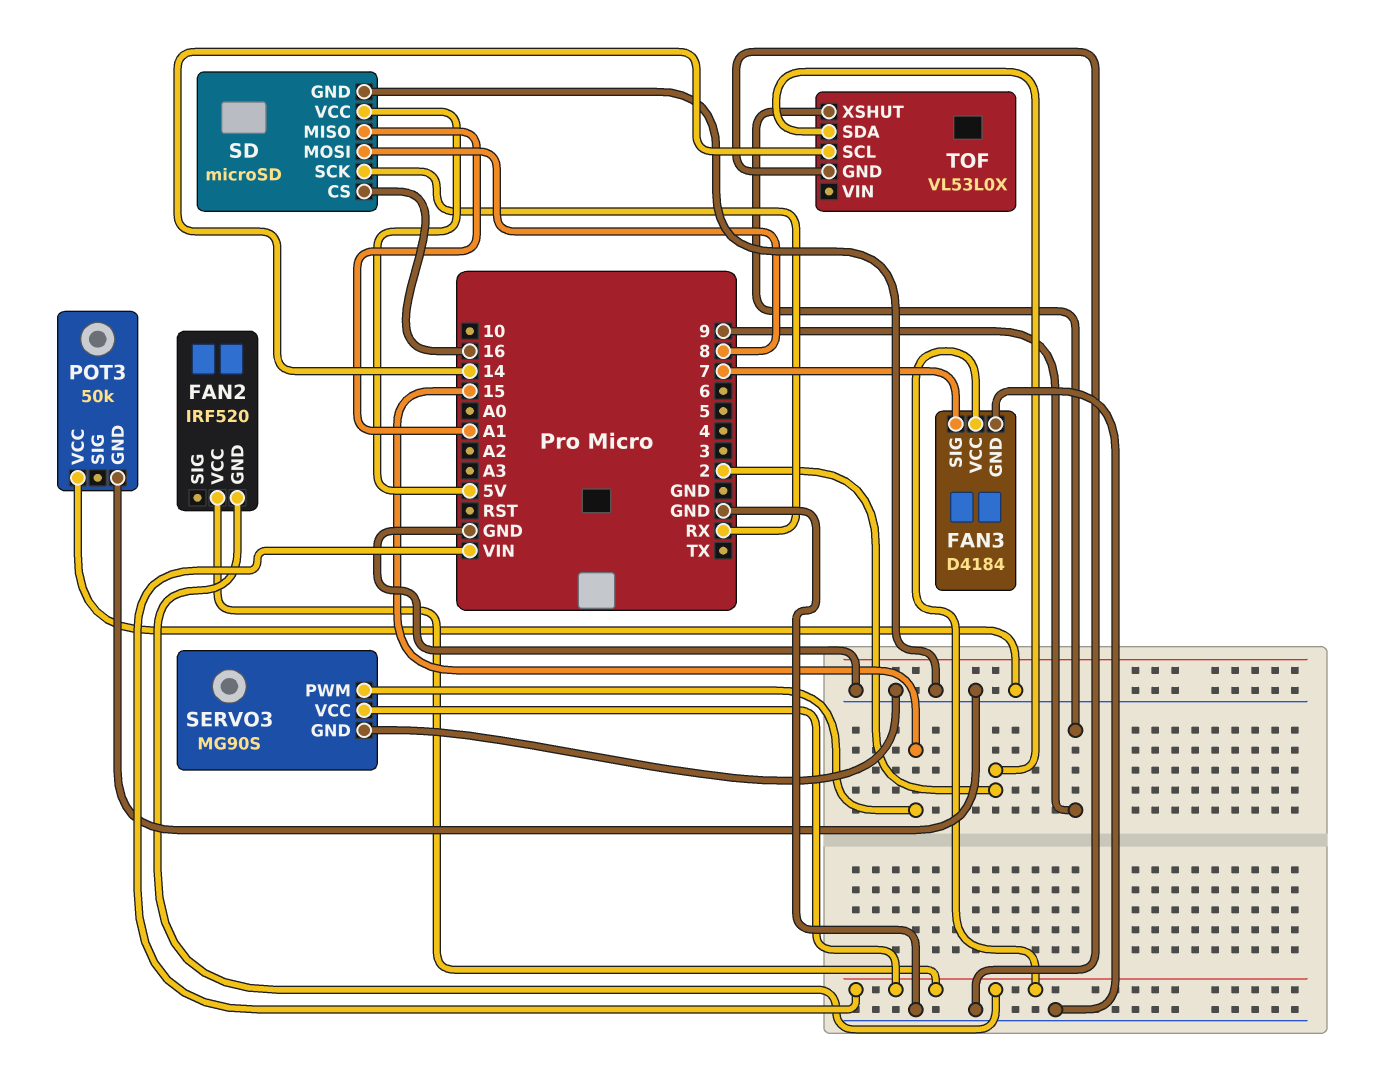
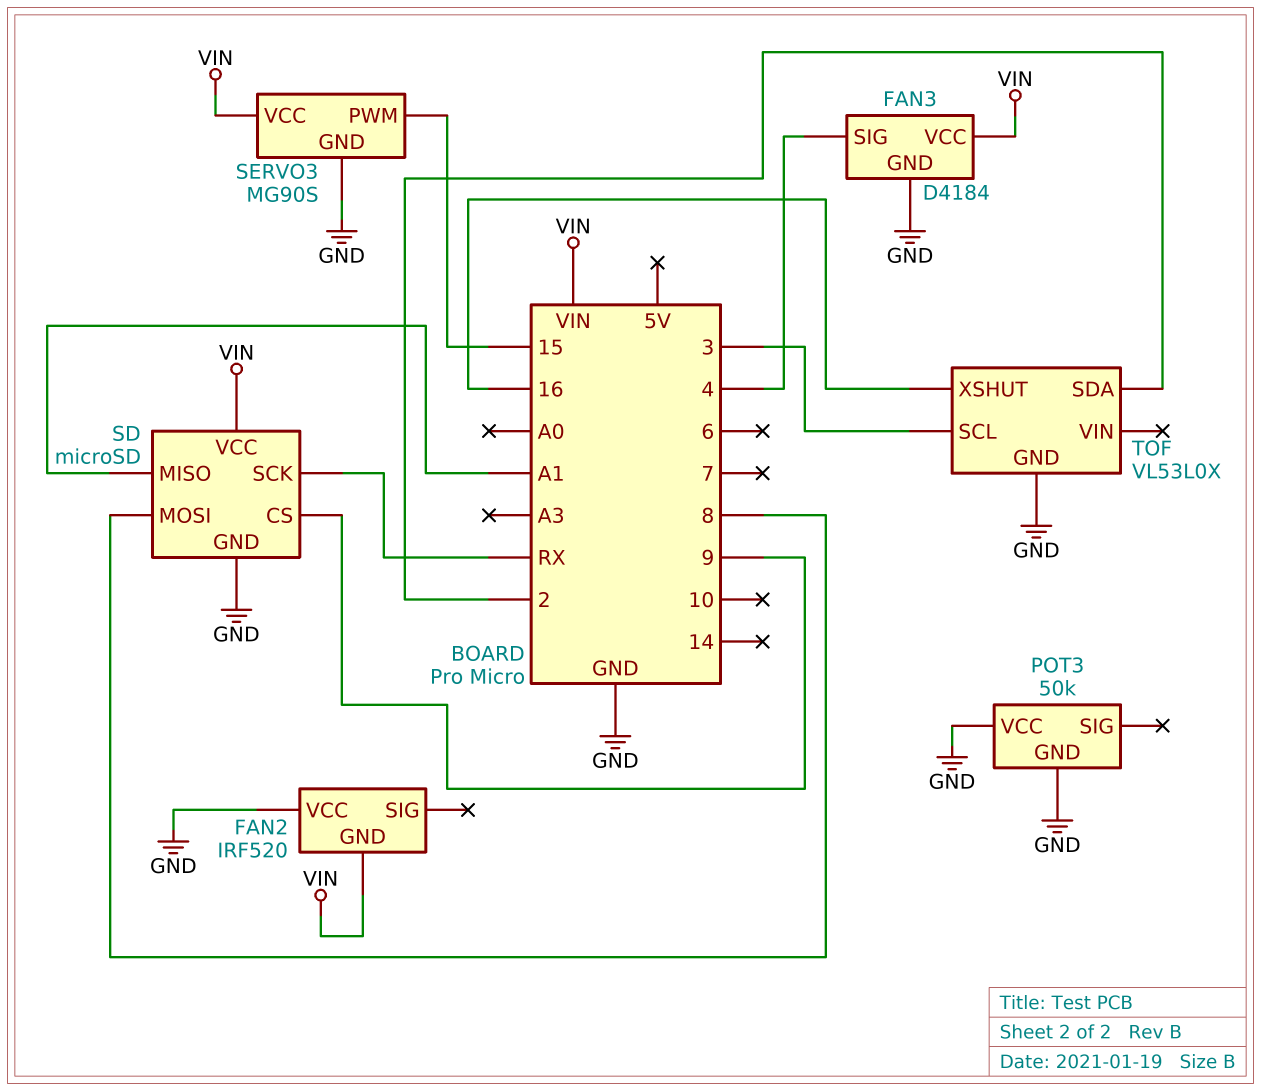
FAN2 pin VCC: VIN -> GND
FAN3 pin SIG: 7 -> 4
SD pin CS: 16 -> 9
SD pin VCC: 5V -> VIN
TOF pin SCL: 14 -> 3
TOF pin XSHUT: 9 -> 16

